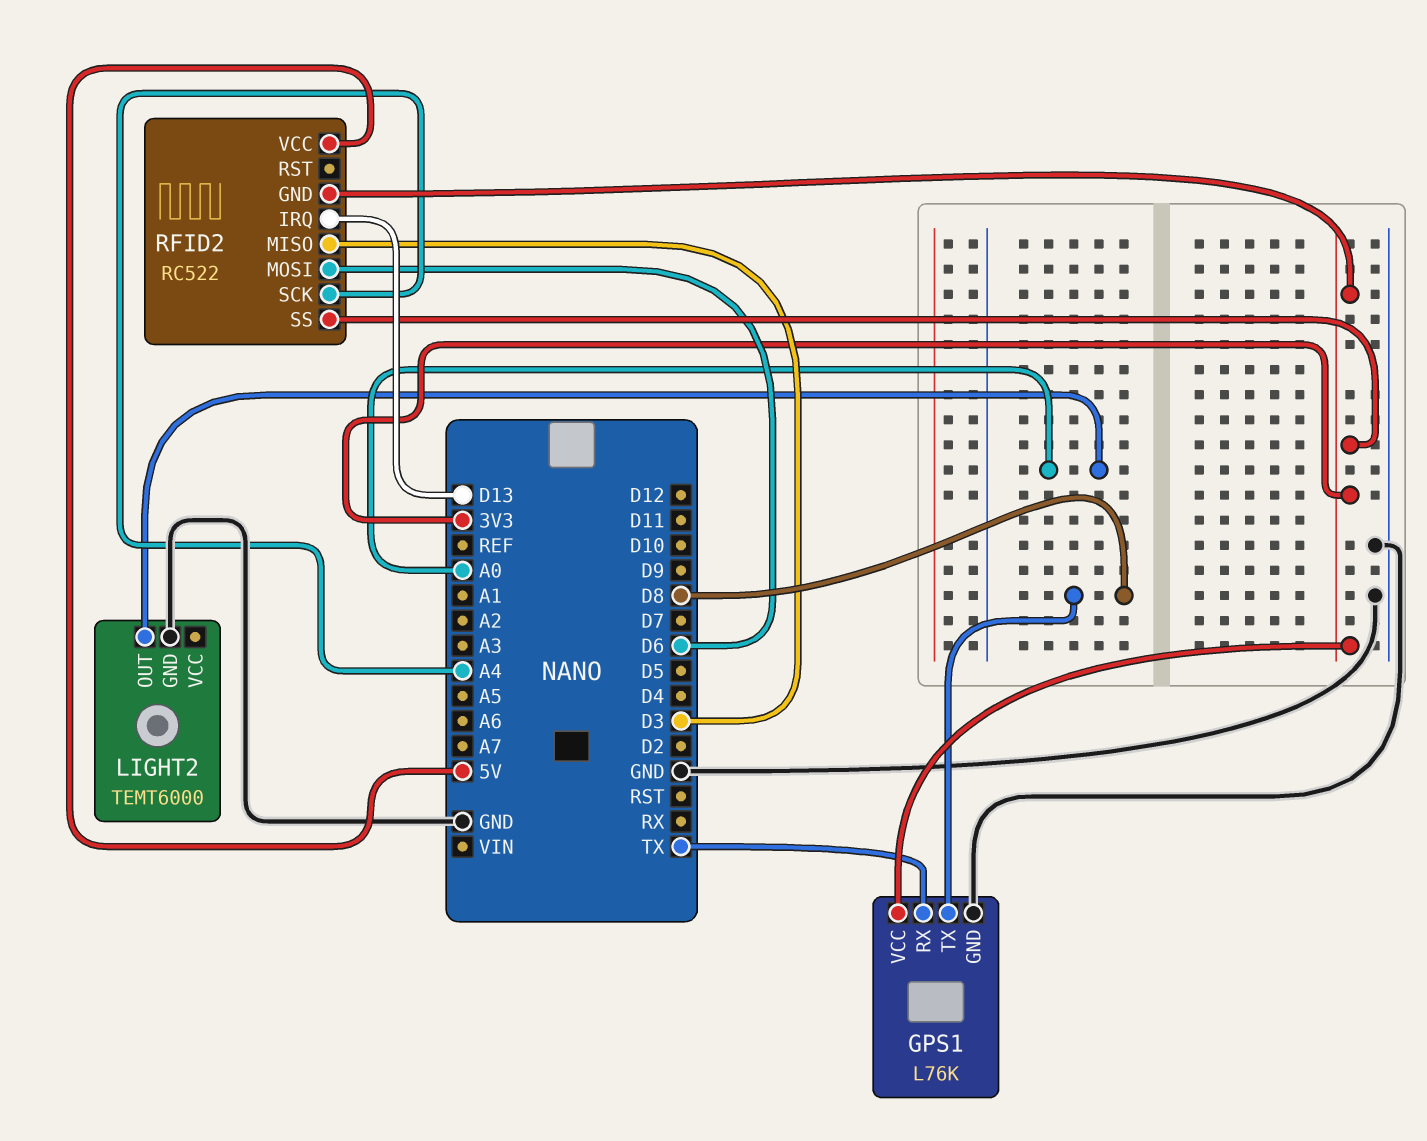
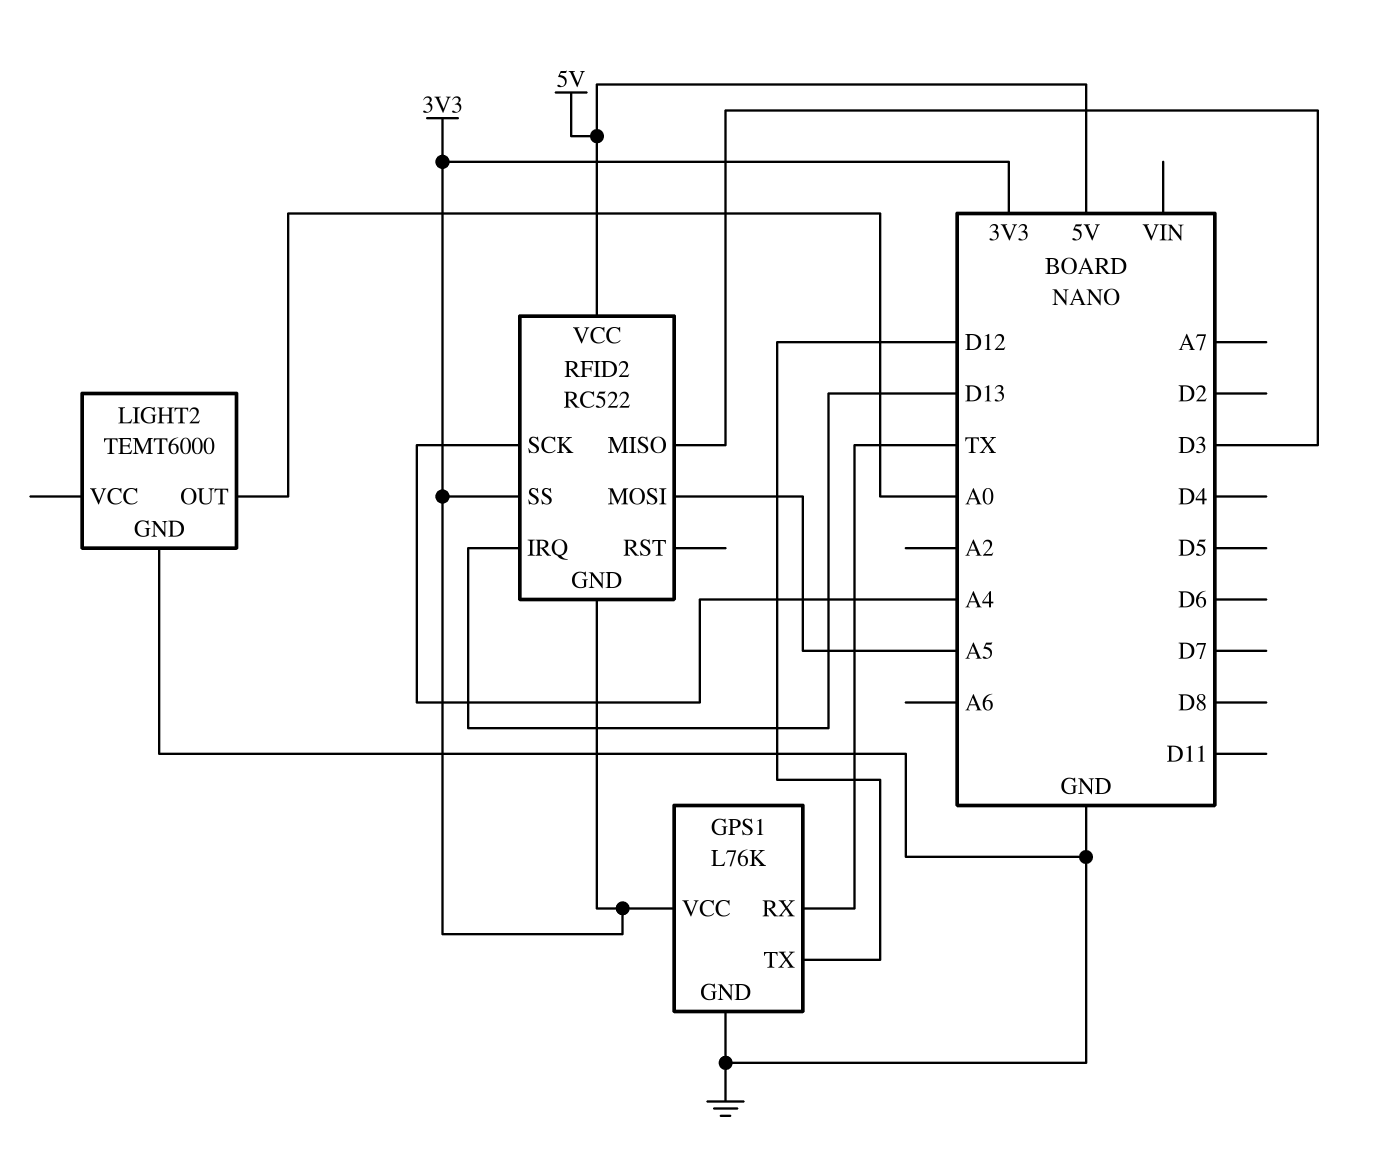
GPS1 pin TX: D8 -> D12
RFID2 pin MOSI: D6 -> A5

